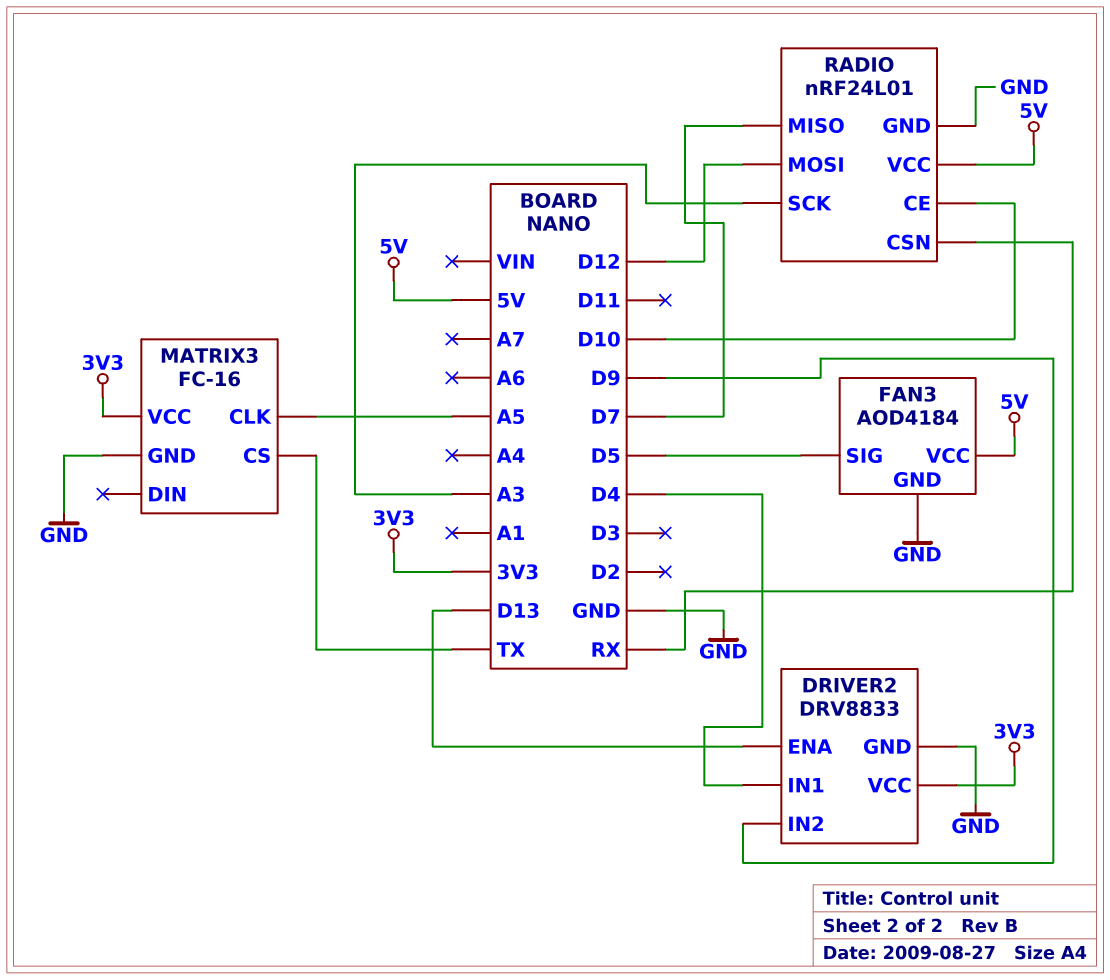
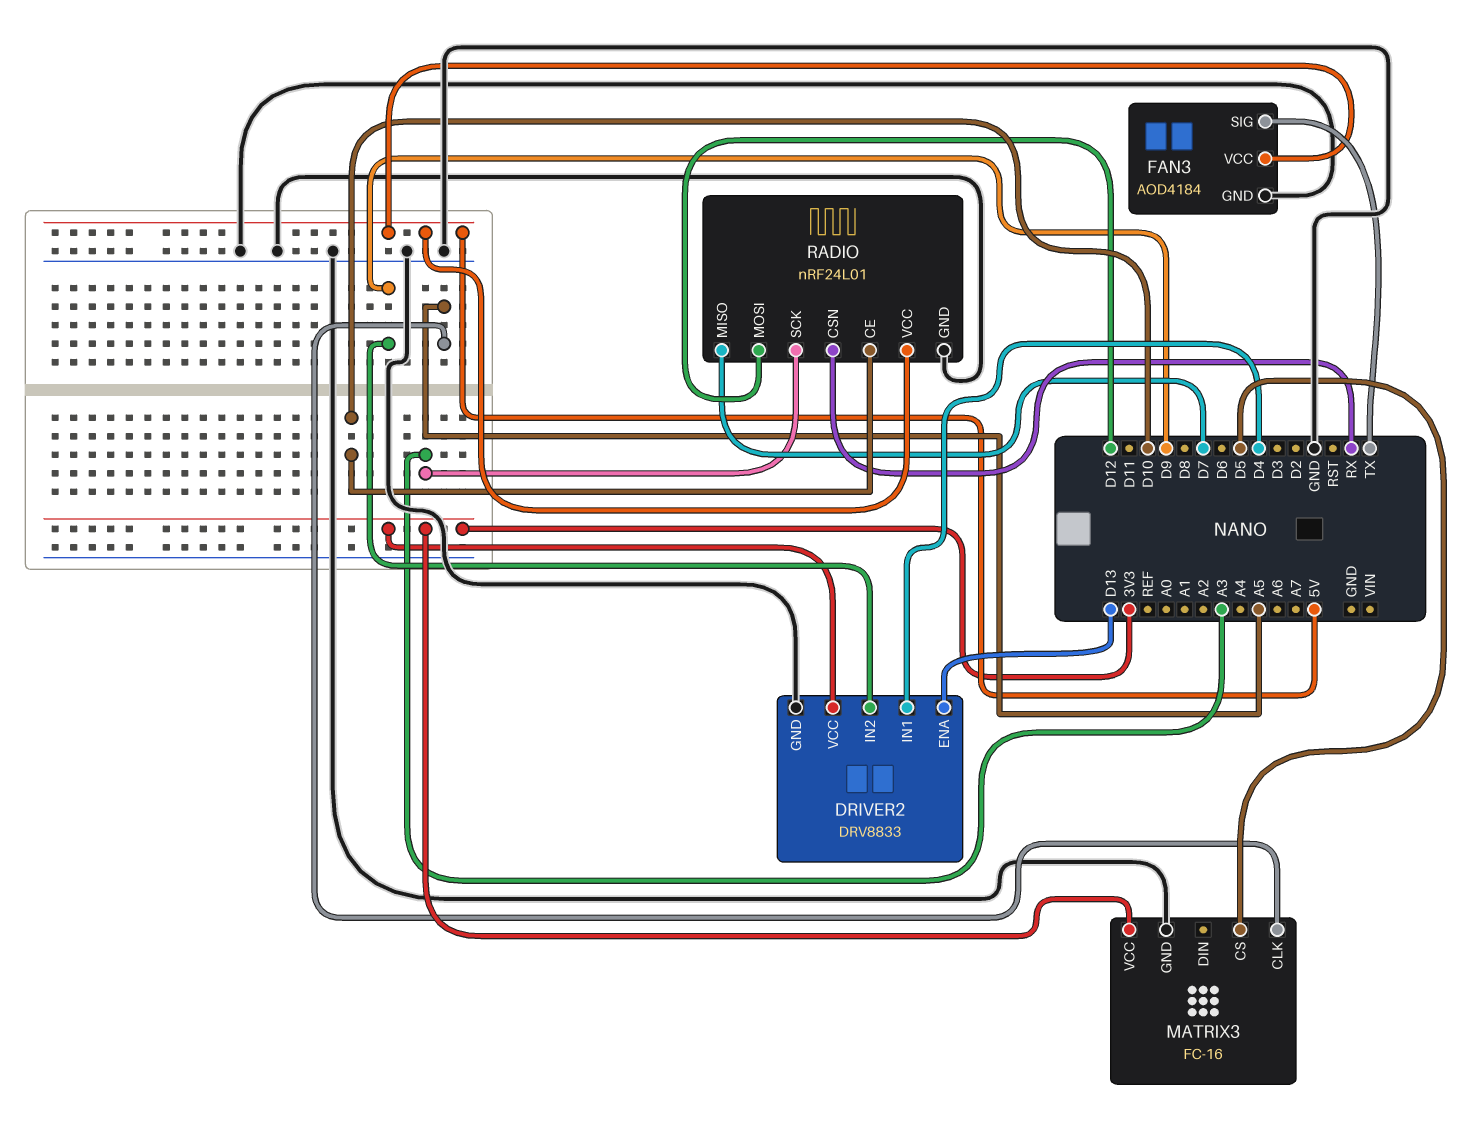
FAN3 pin SIG: D5 -> TX
MATRIX3 pin CS: TX -> D5

